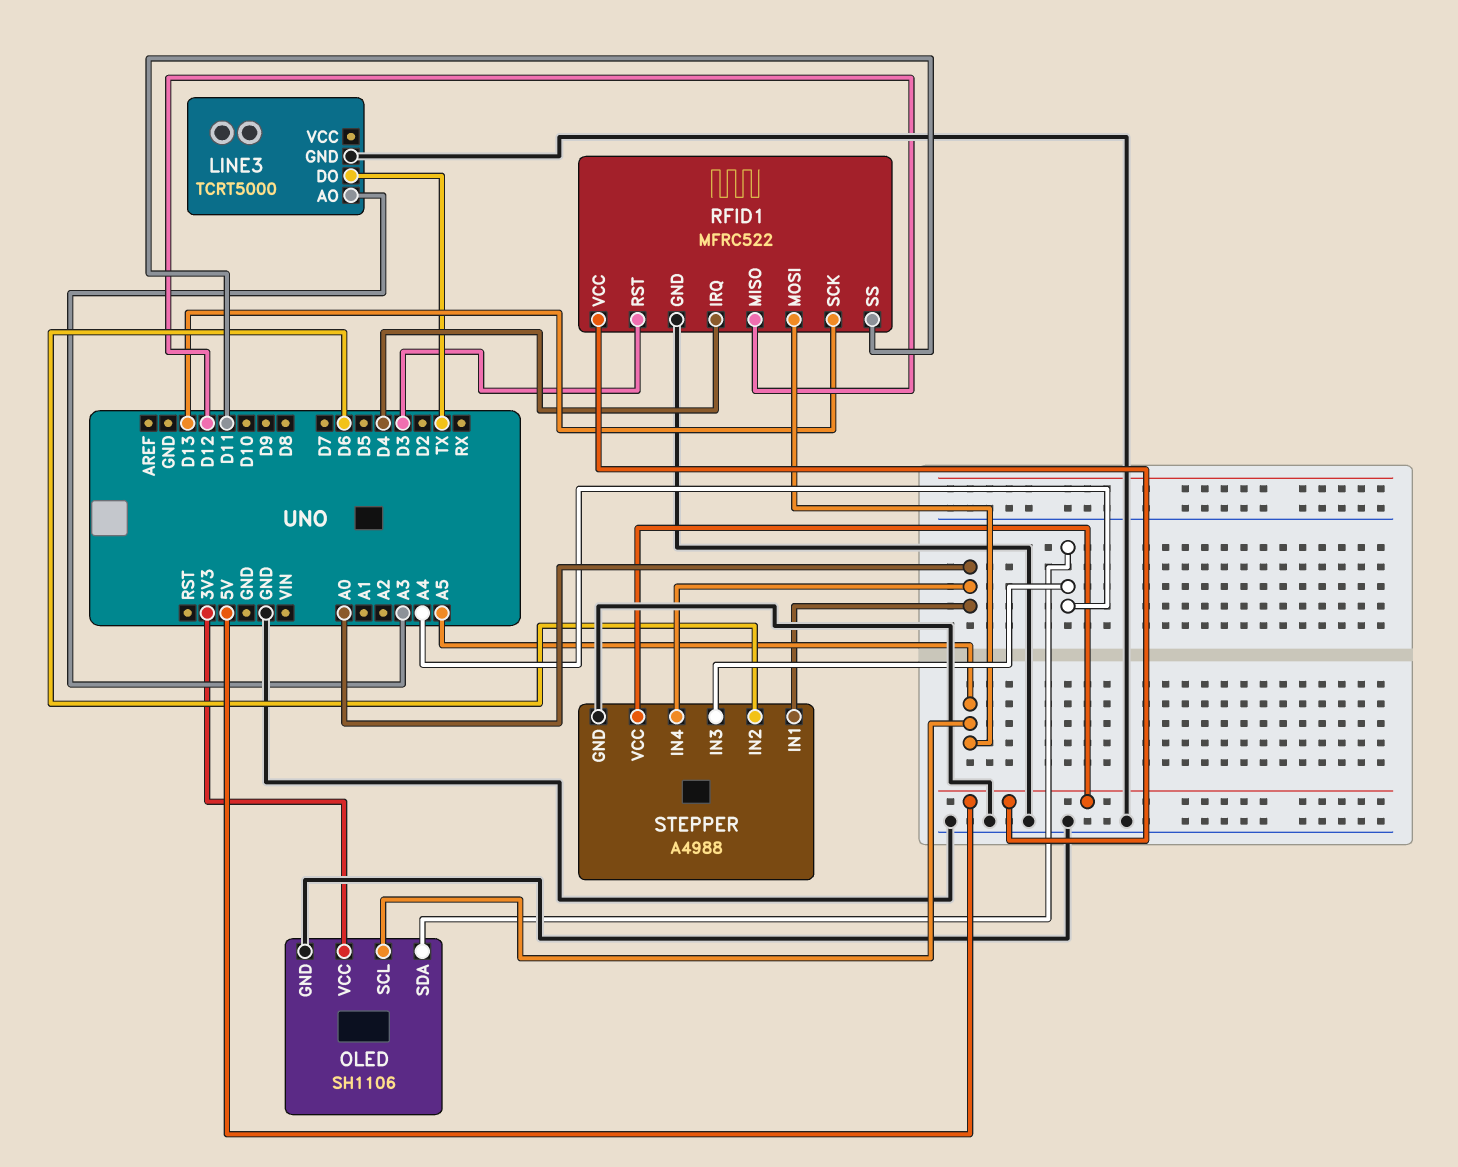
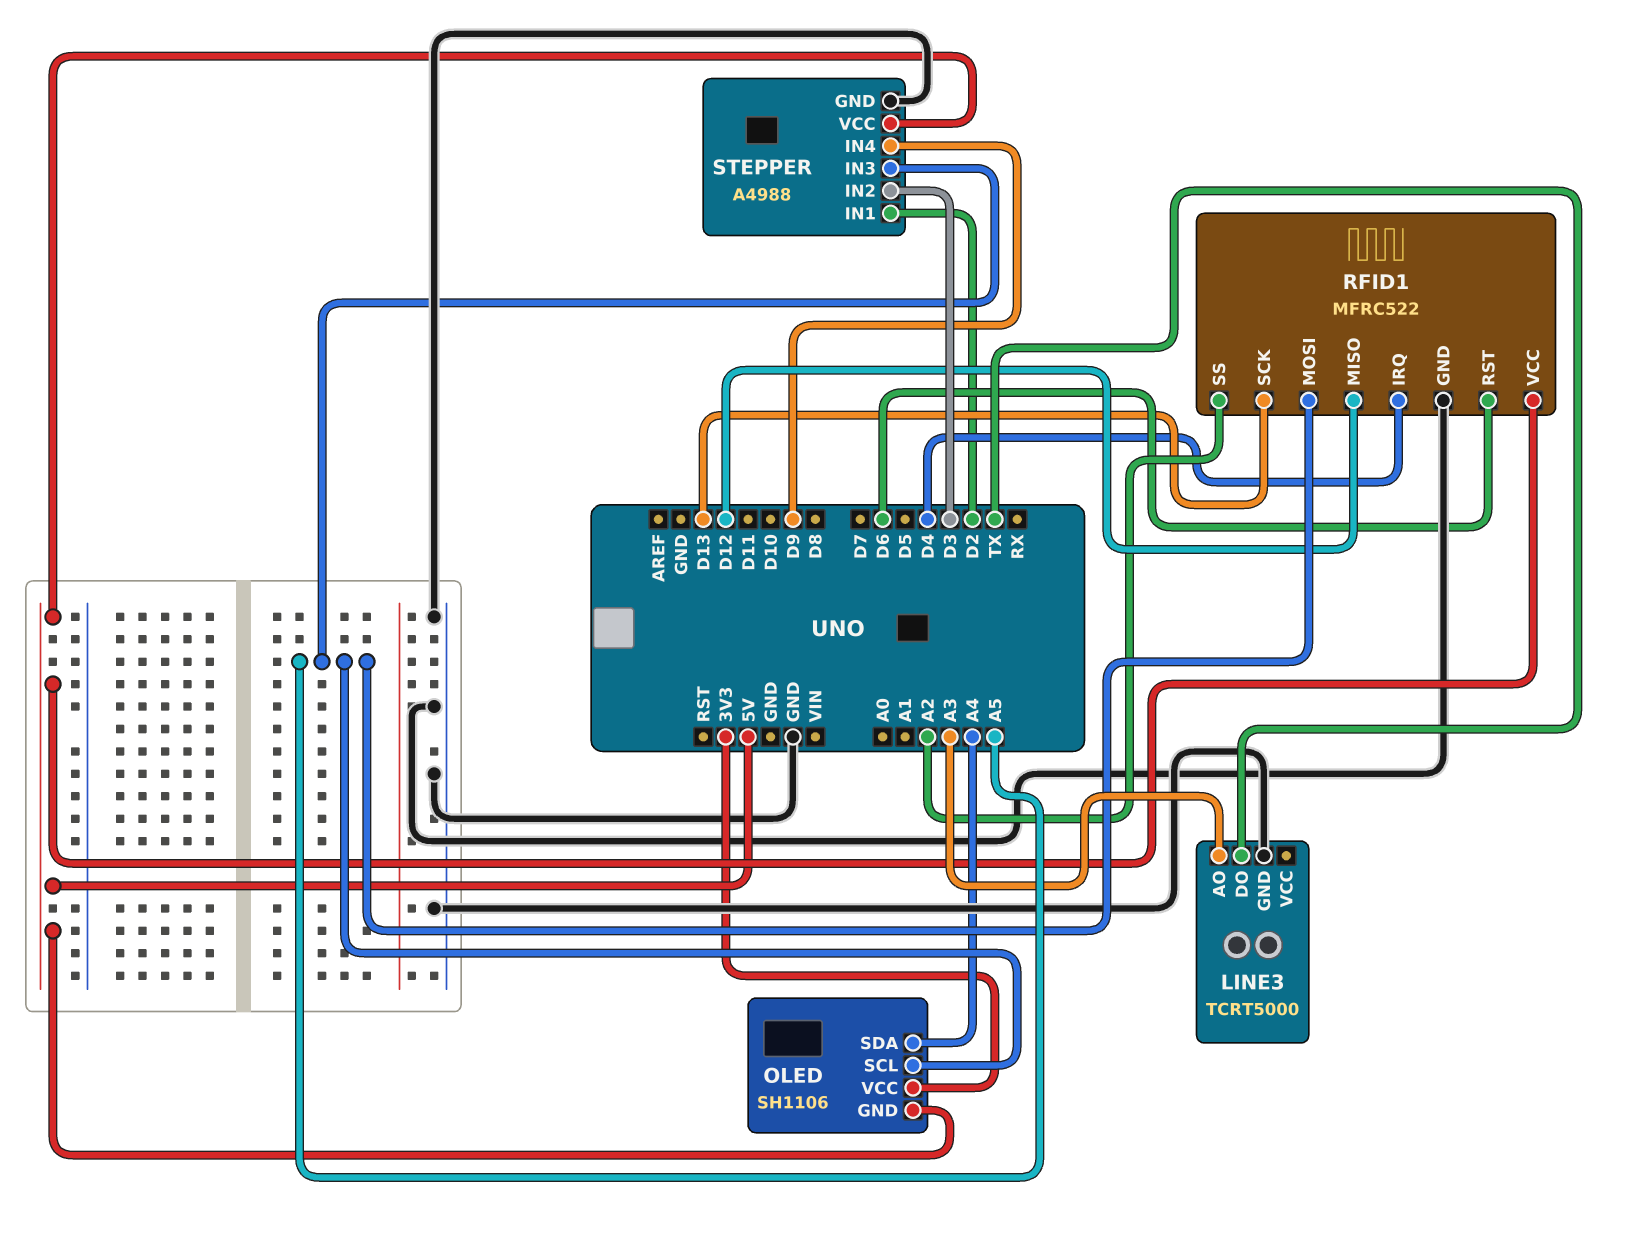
OLED pin GND: GND -> 5V
RFID1 pin RST: D3 -> D6
RFID1 pin SS: D11 -> A2
STEPPER pin IN1: A0 -> D2
STEPPER pin IN2: D6 -> D3
STEPPER pin IN3: A4 -> A5
STEPPER pin IN4: A0 -> D9

